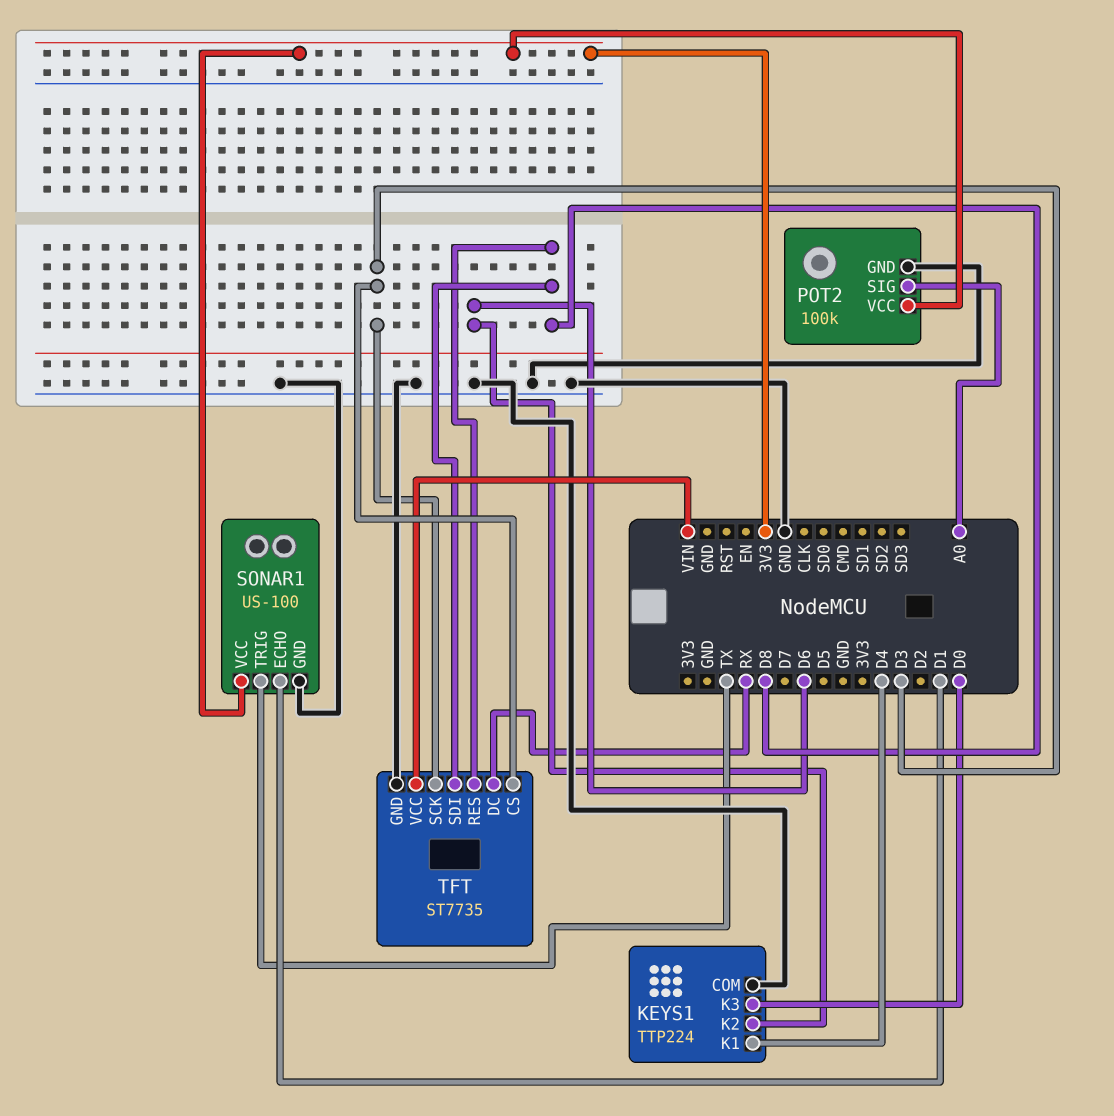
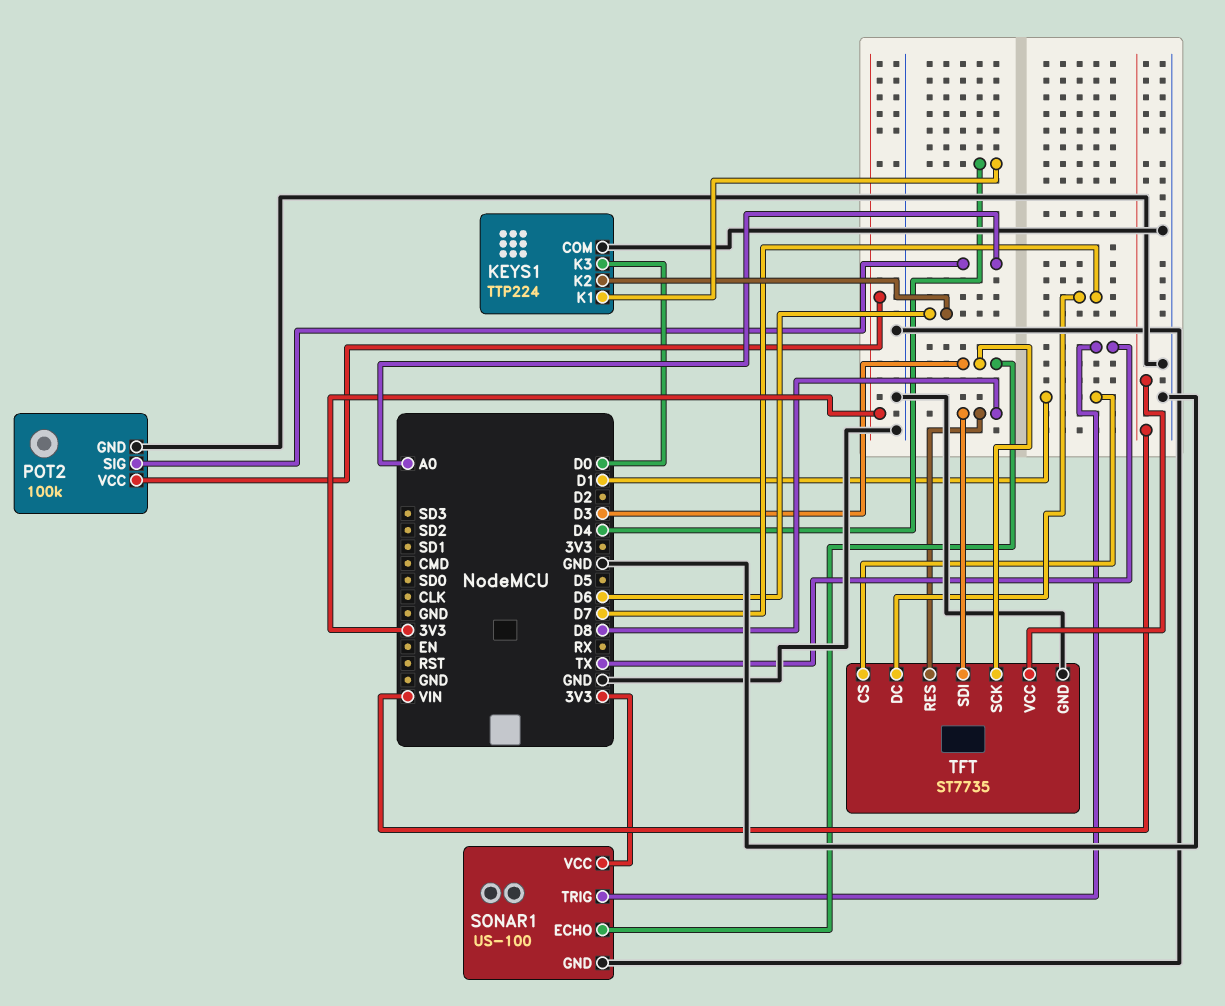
SONAR1 pin ECHO: D1 -> D3
TFT pin CS: D3 -> D1
TFT pin DC: RX -> D7

